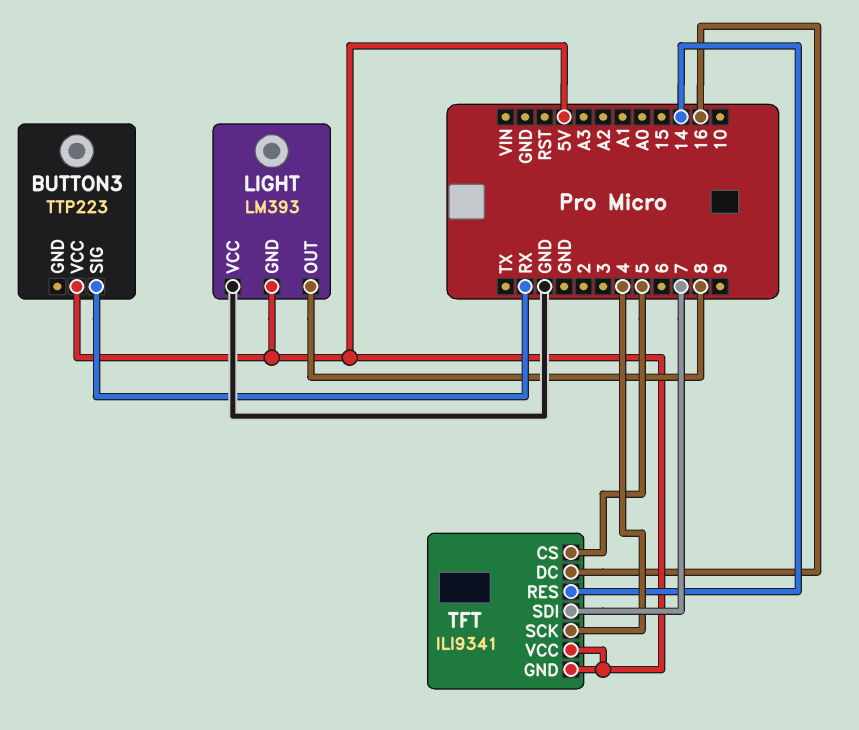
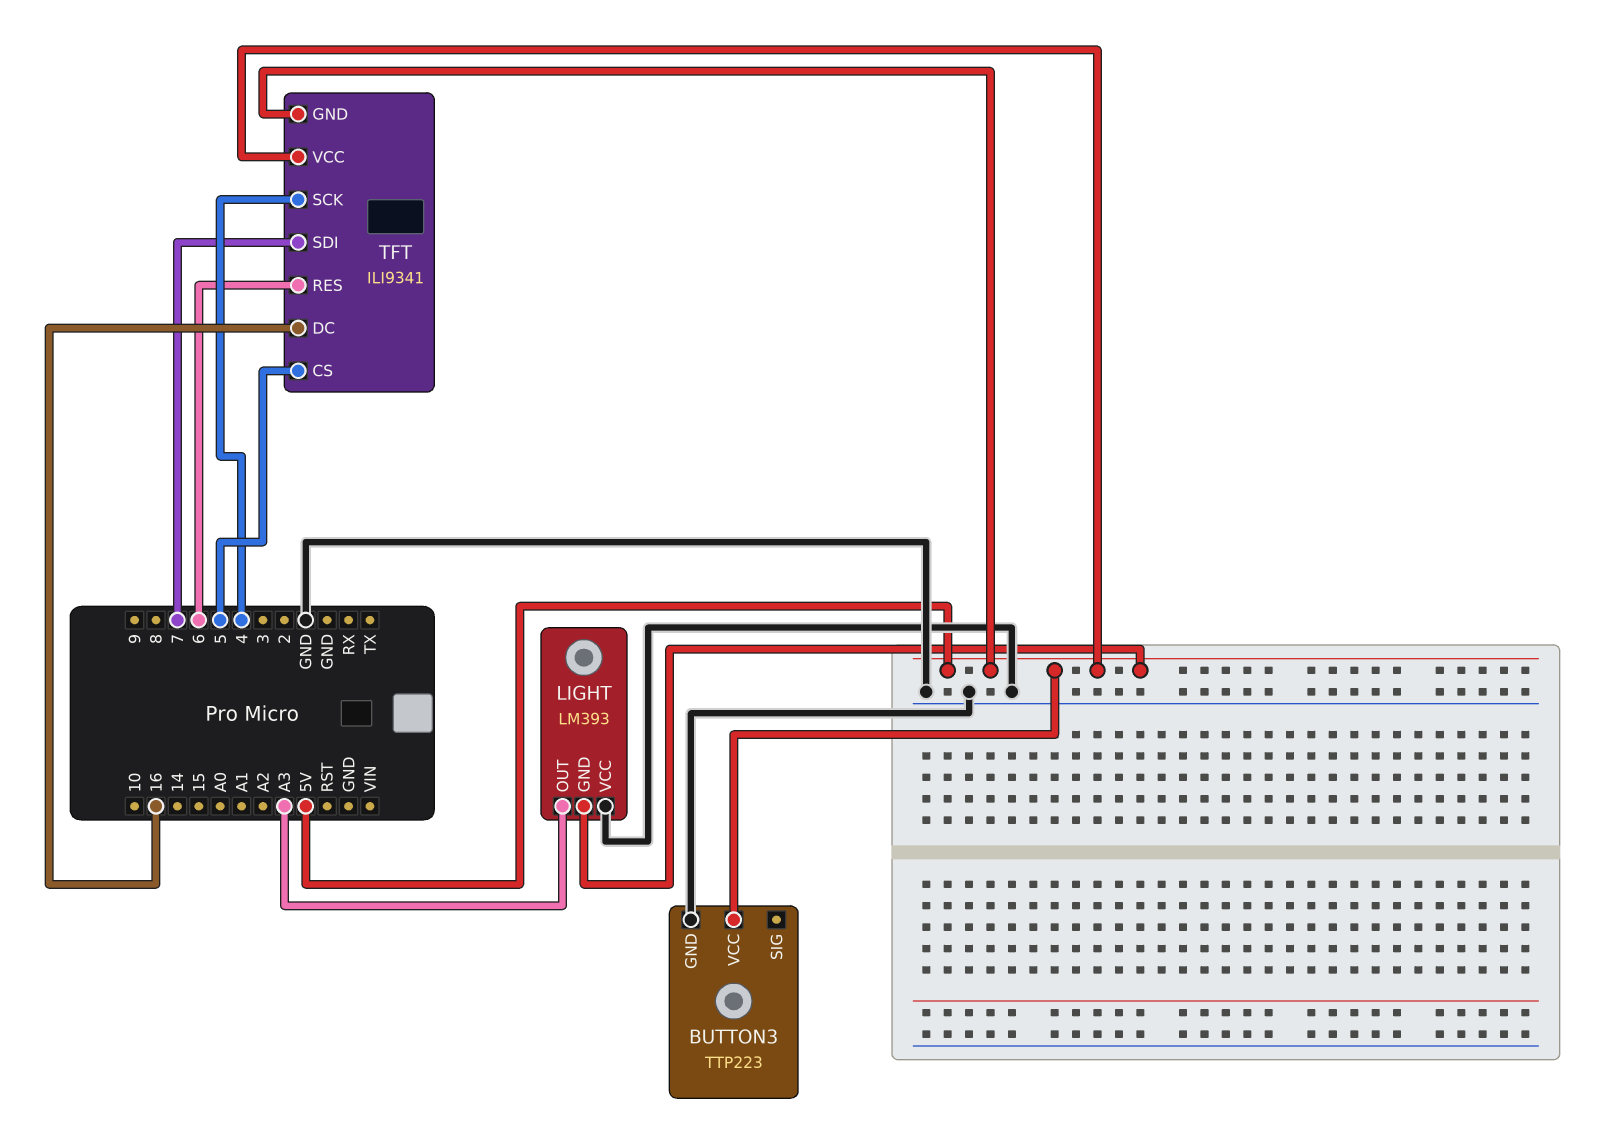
BUTTON3 pin GND: none -> GND
BUTTON3 pin SIG: RX -> none
LIGHT pin OUT: 8 -> A3
TFT pin RES: 14 -> 6

